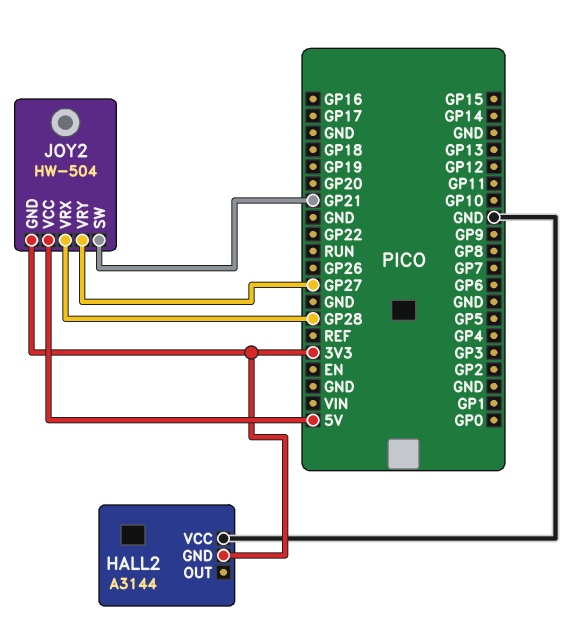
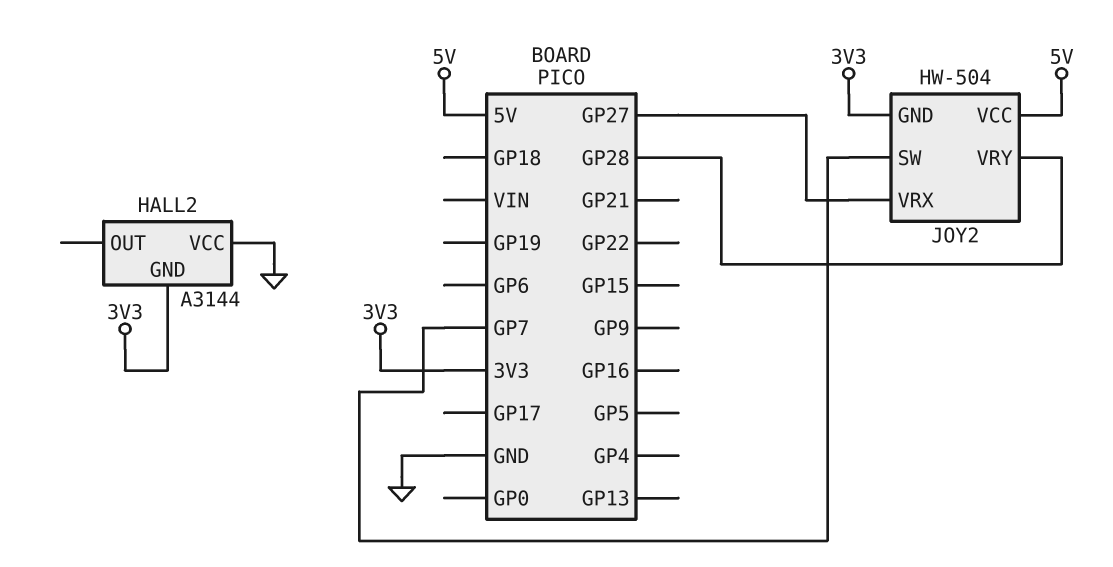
JOY2 pin SW: GP21 -> GP7
JOY2 pin VRX: GP28 -> GP27
JOY2 pin VRY: GP27 -> GP28

